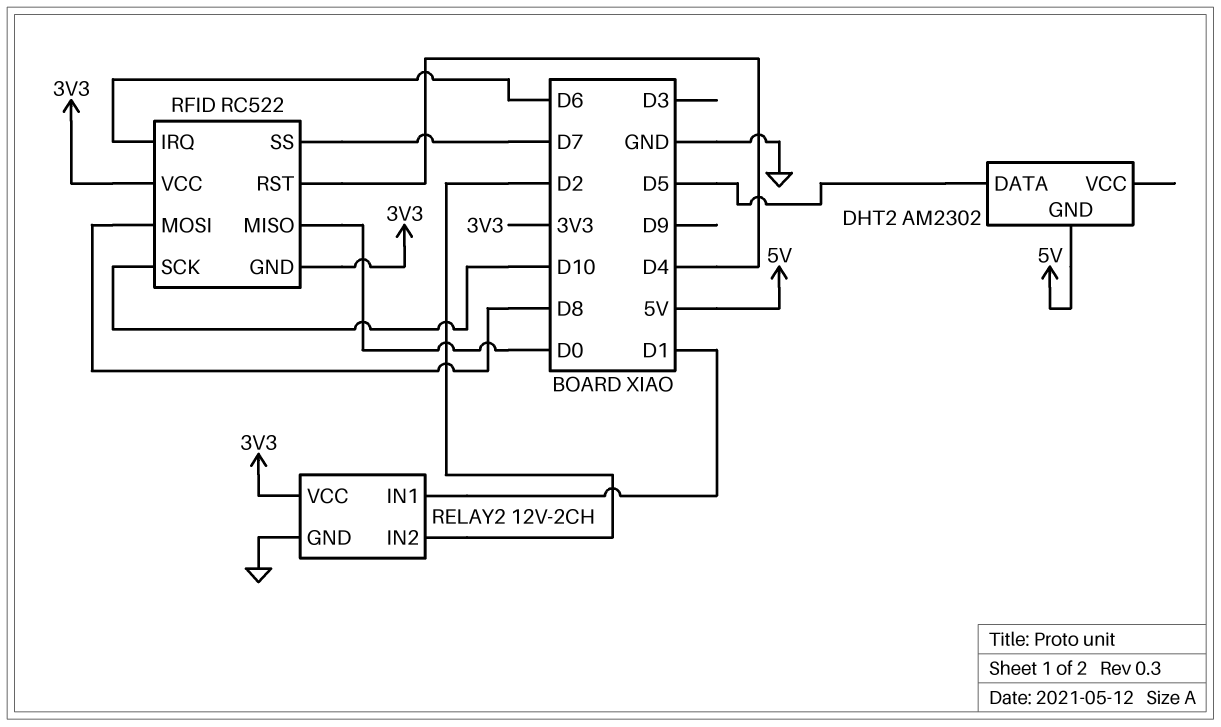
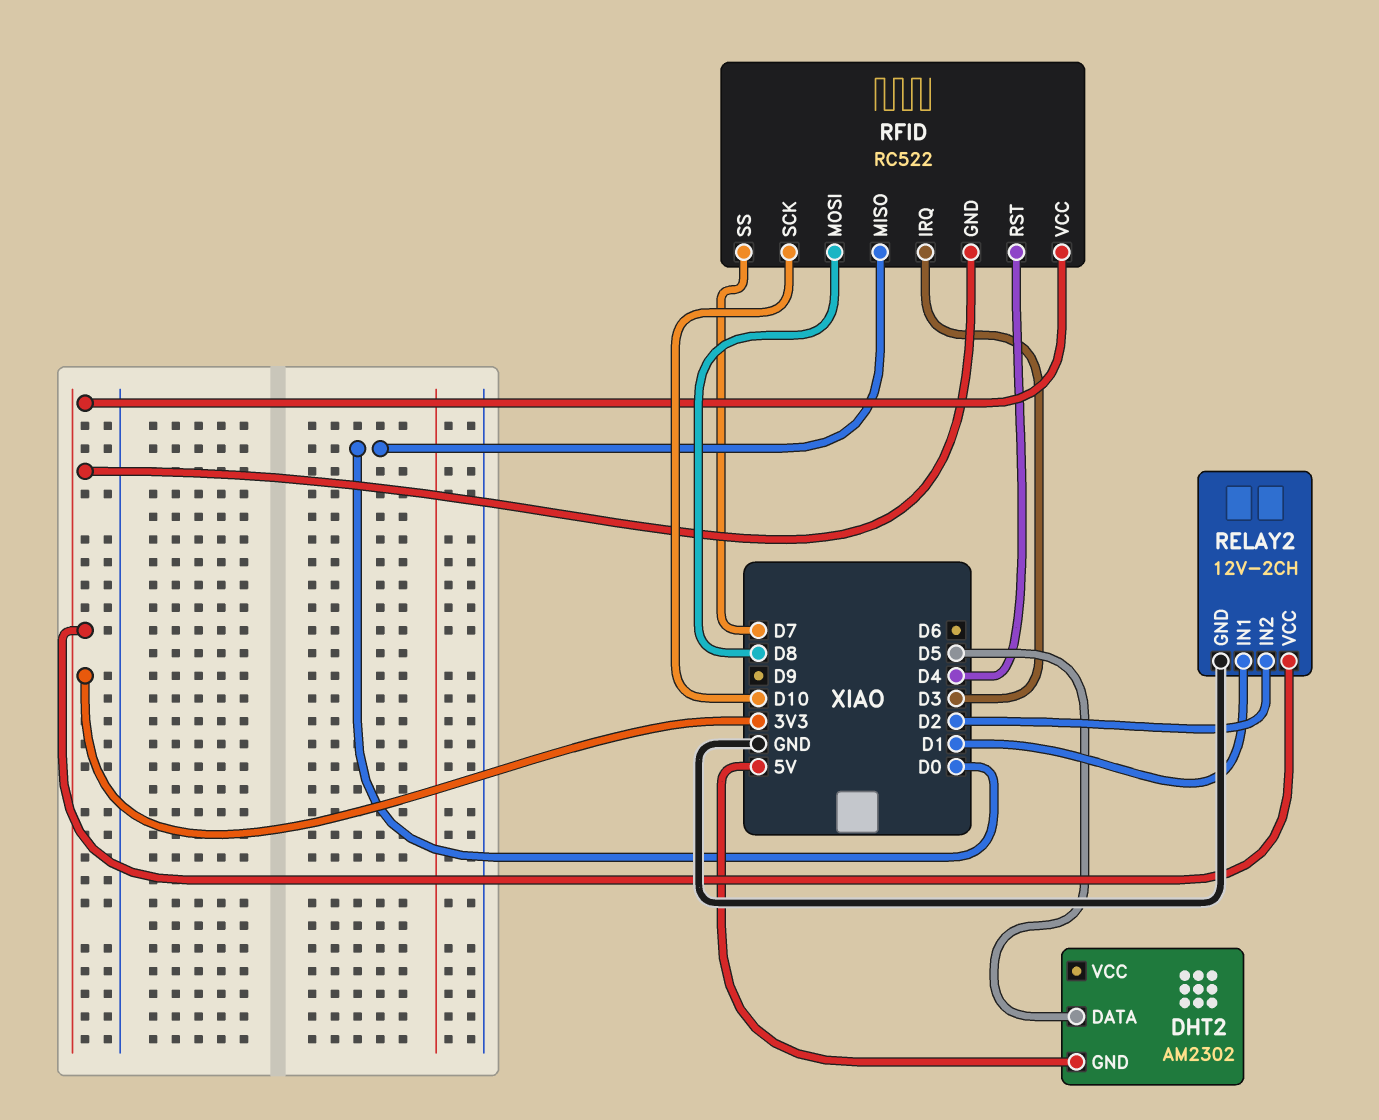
RFID pin IRQ: D6 -> D3

